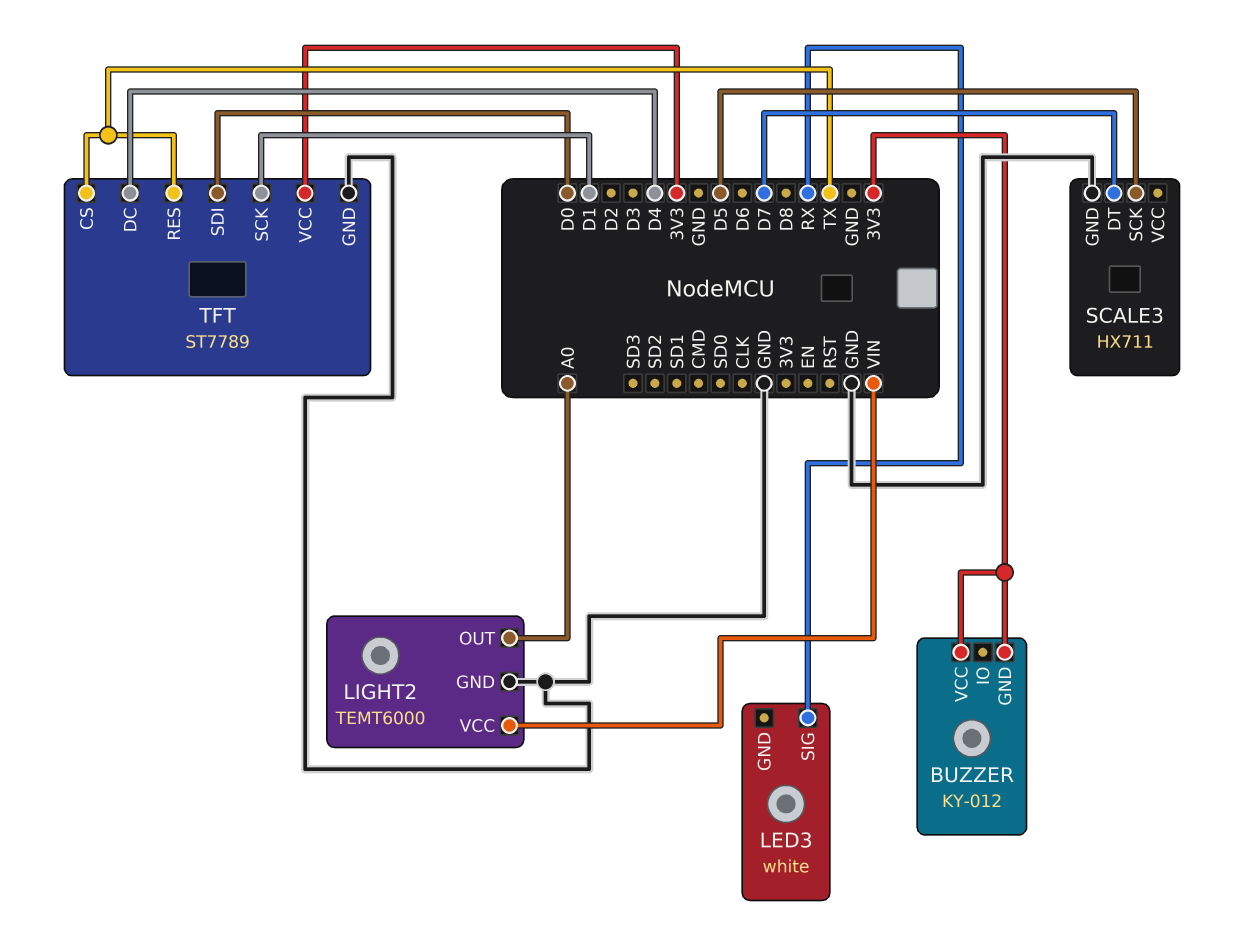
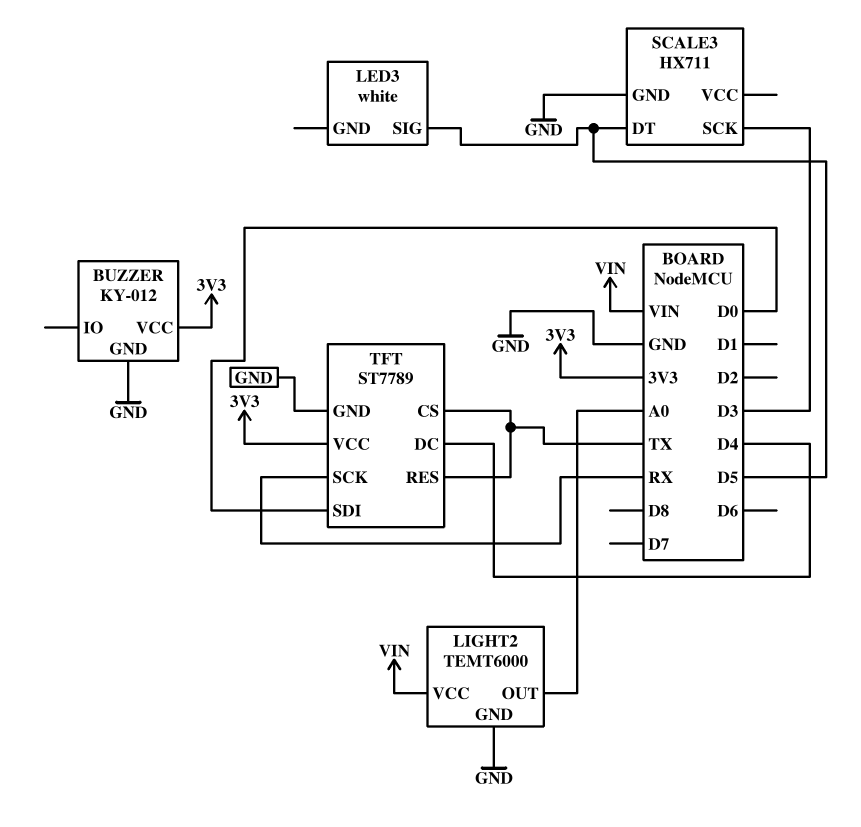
BUZZER pin GND: 3V3 -> GND
LED3 pin SIG: RX -> D5
SCALE3 pin DT: D7 -> D5
SCALE3 pin SCK: D5 -> D3
TFT pin SCK: D1 -> RX

